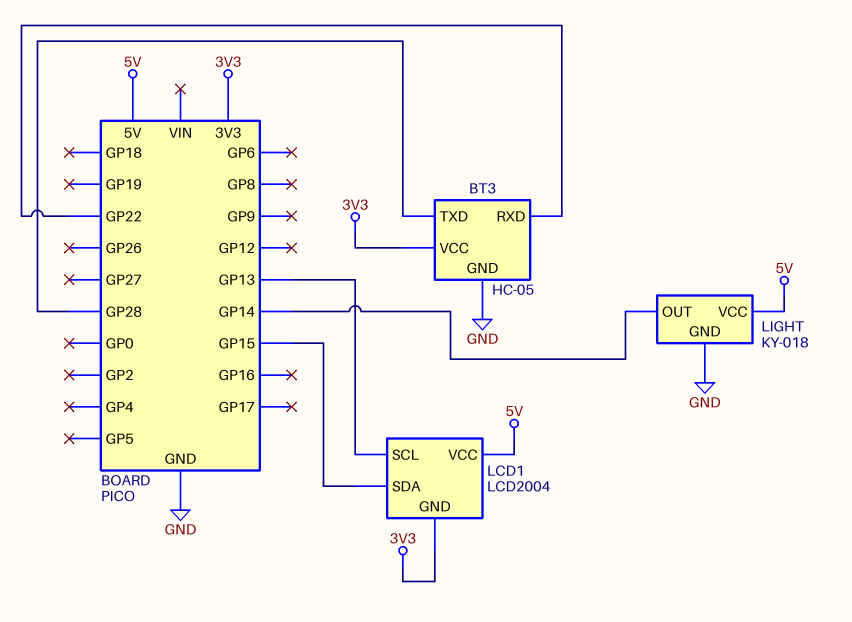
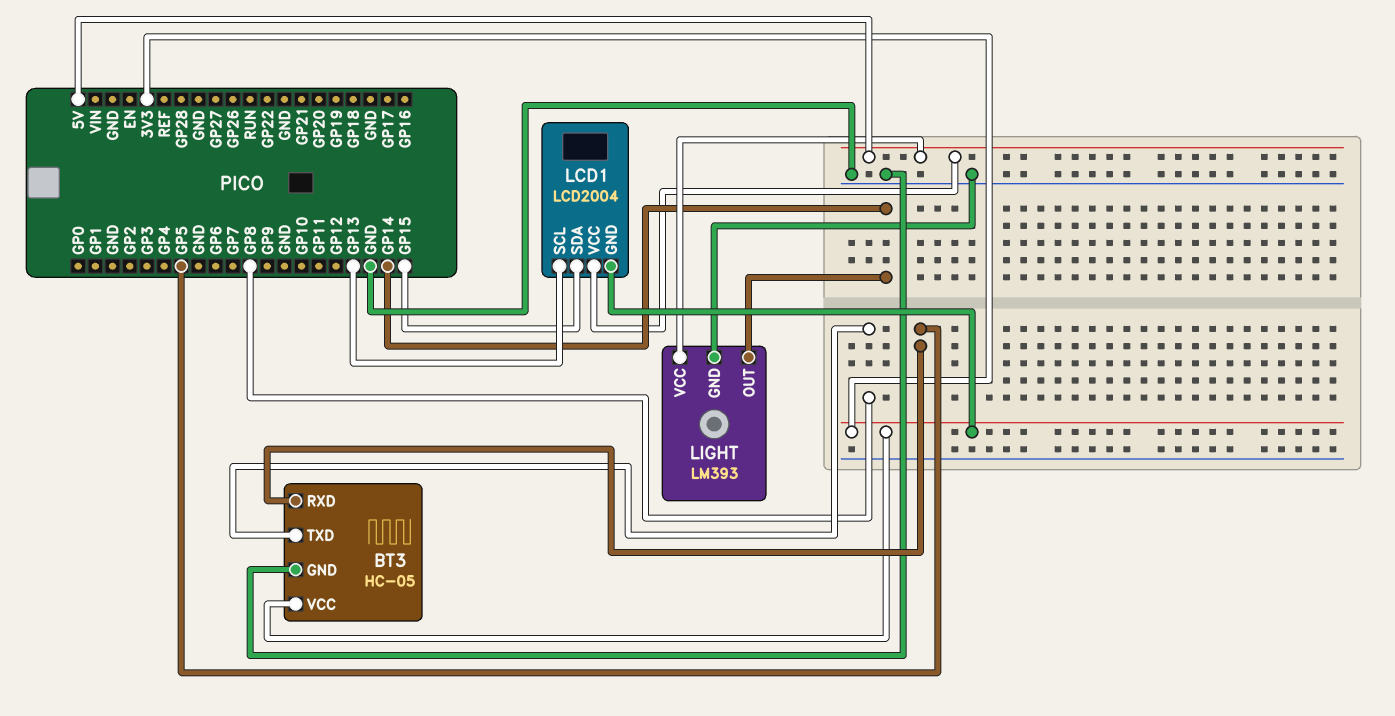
BT3 pin RXD: GP22 -> GP5
BT3 pin TXD: GP28 -> GP8
LIGHT: KY-018 -> LM393

